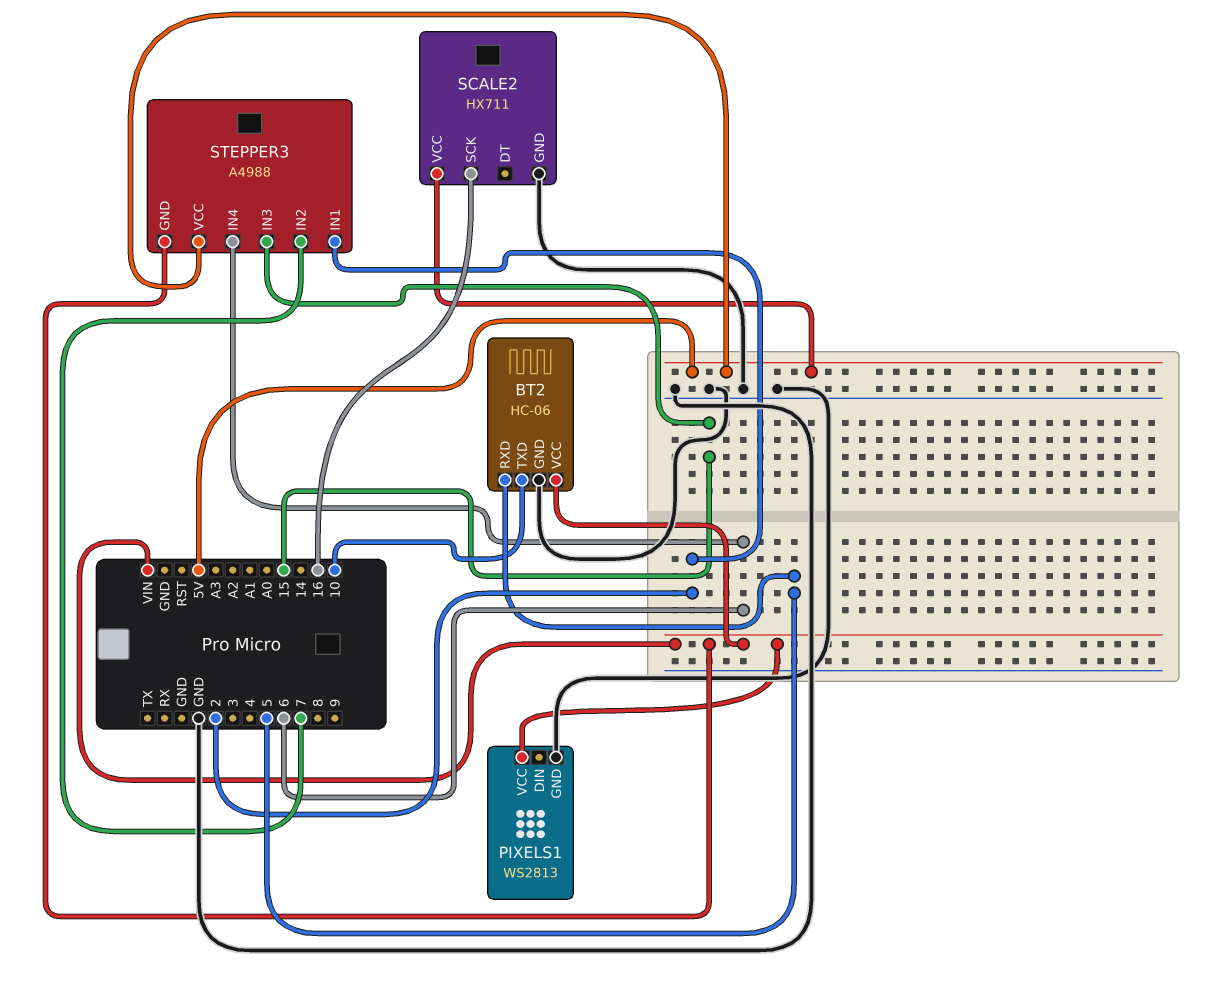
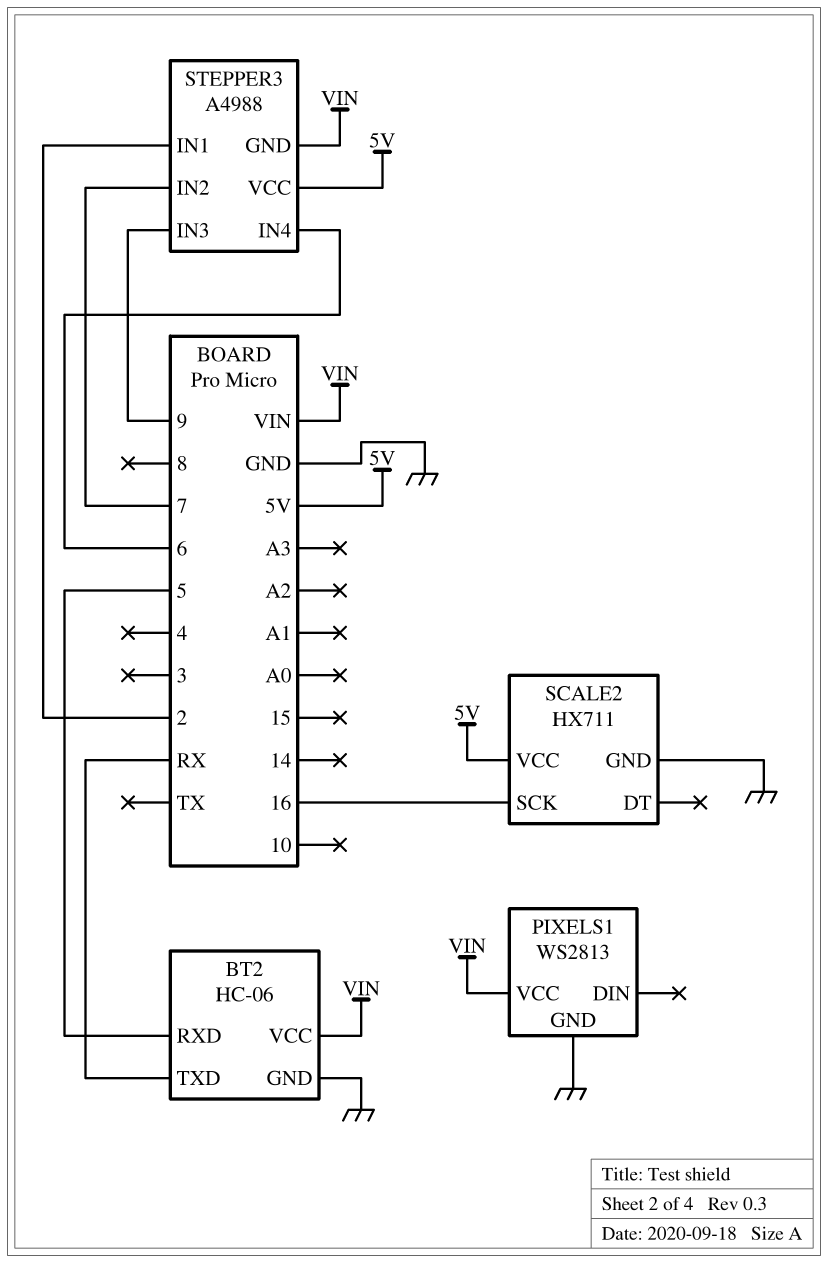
BT2 pin TXD: 10 -> RX
STEPPER3 pin IN3: 15 -> 9

